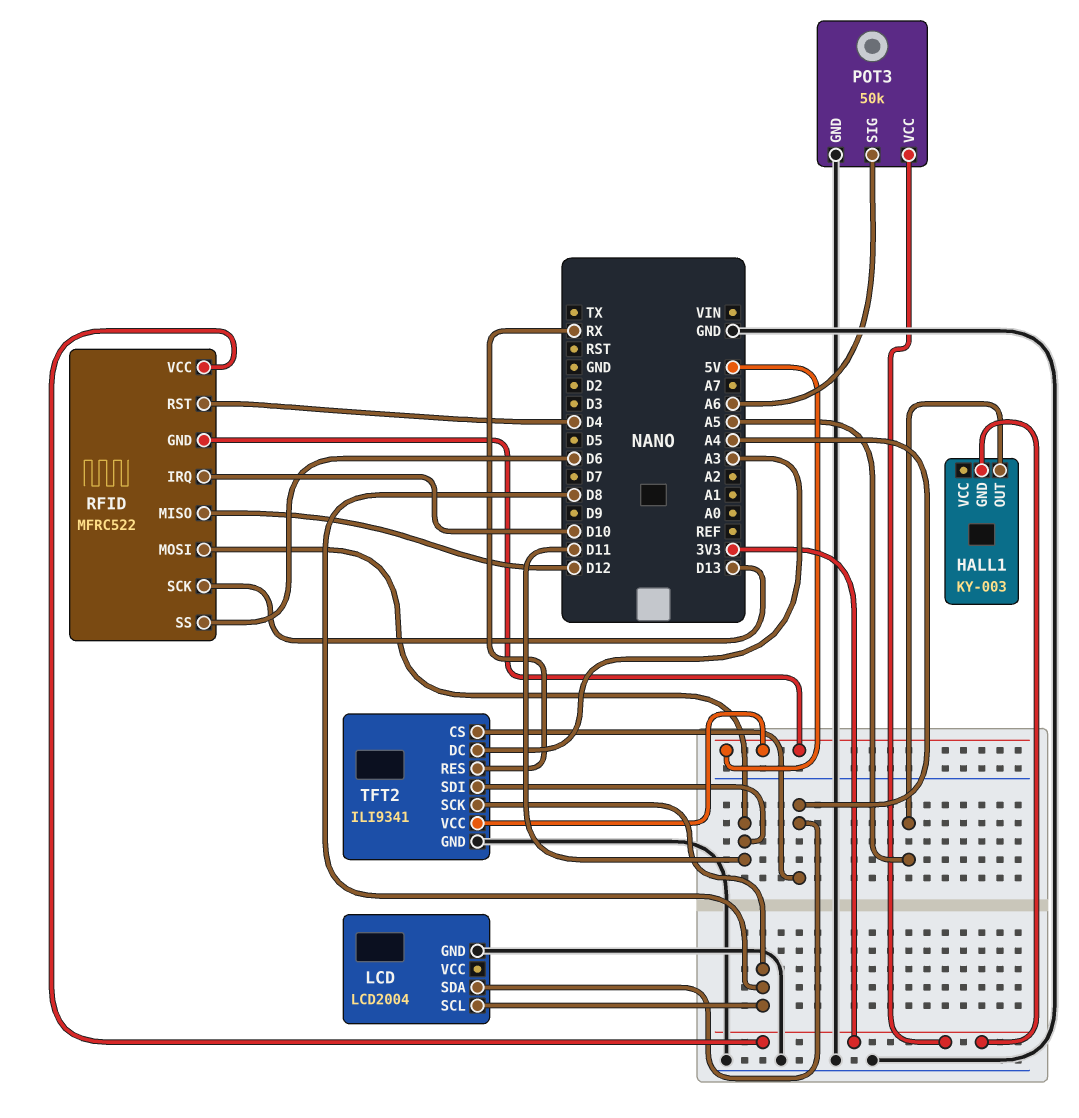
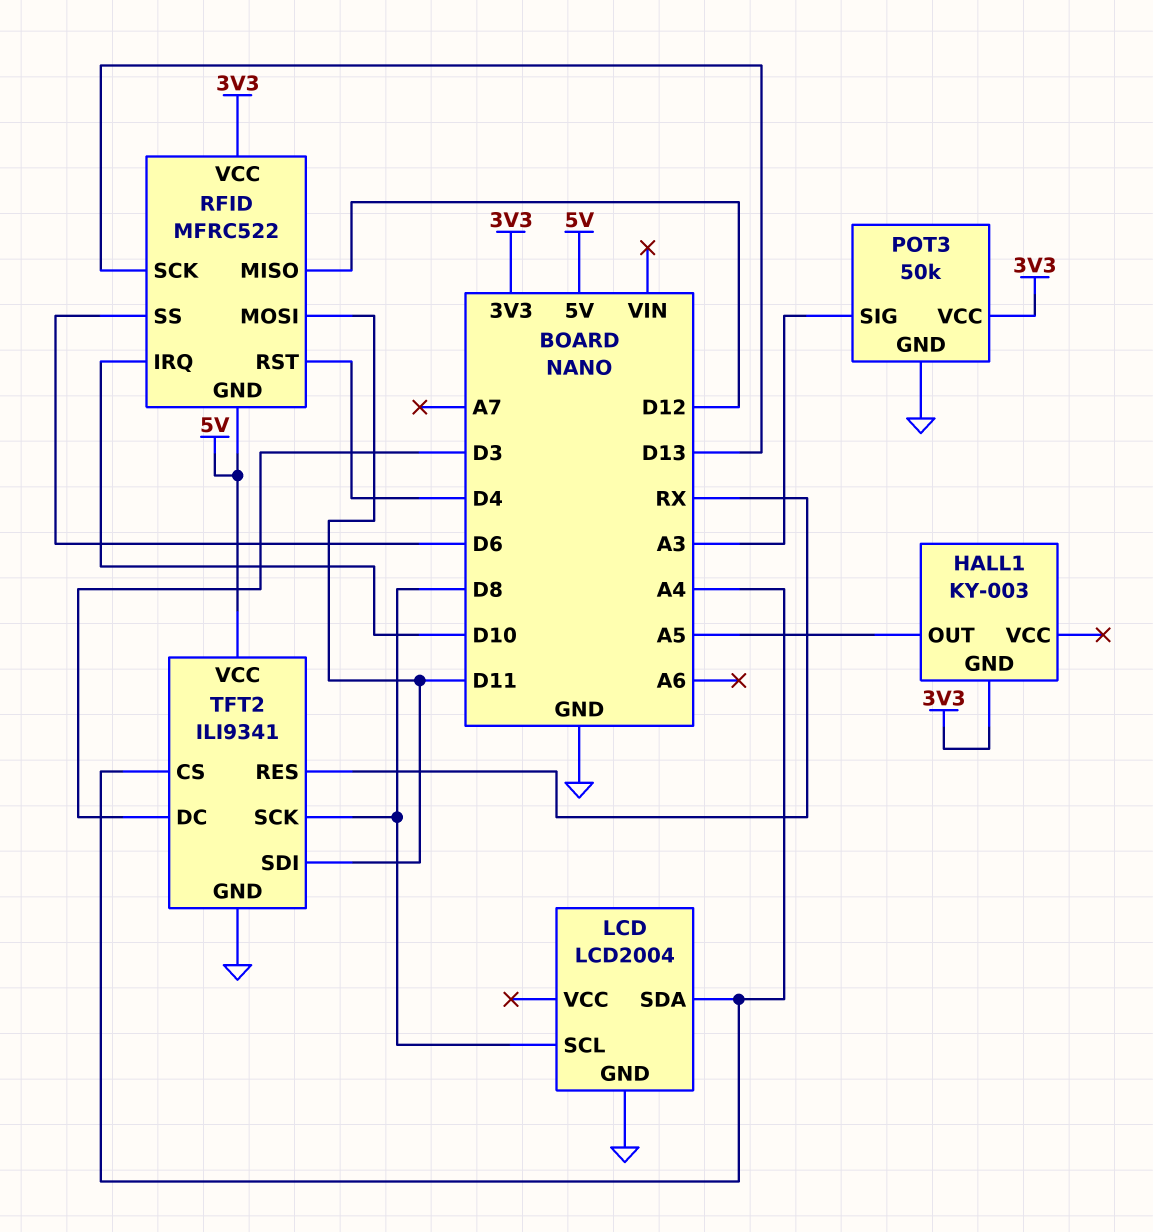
POT3 pin SIG: A6 -> A3
TFT2 pin DC: A3 -> D3

